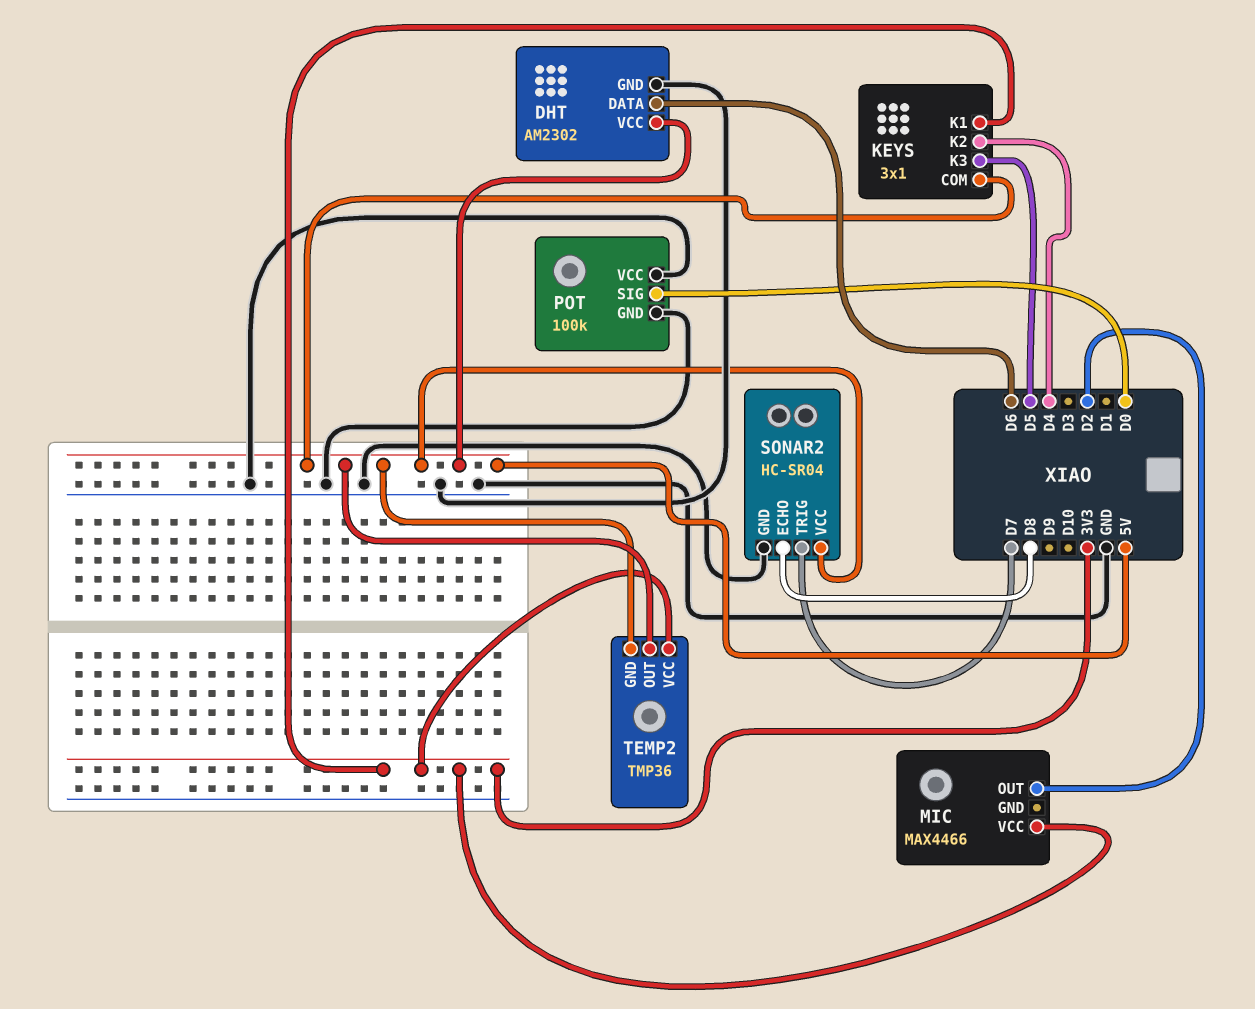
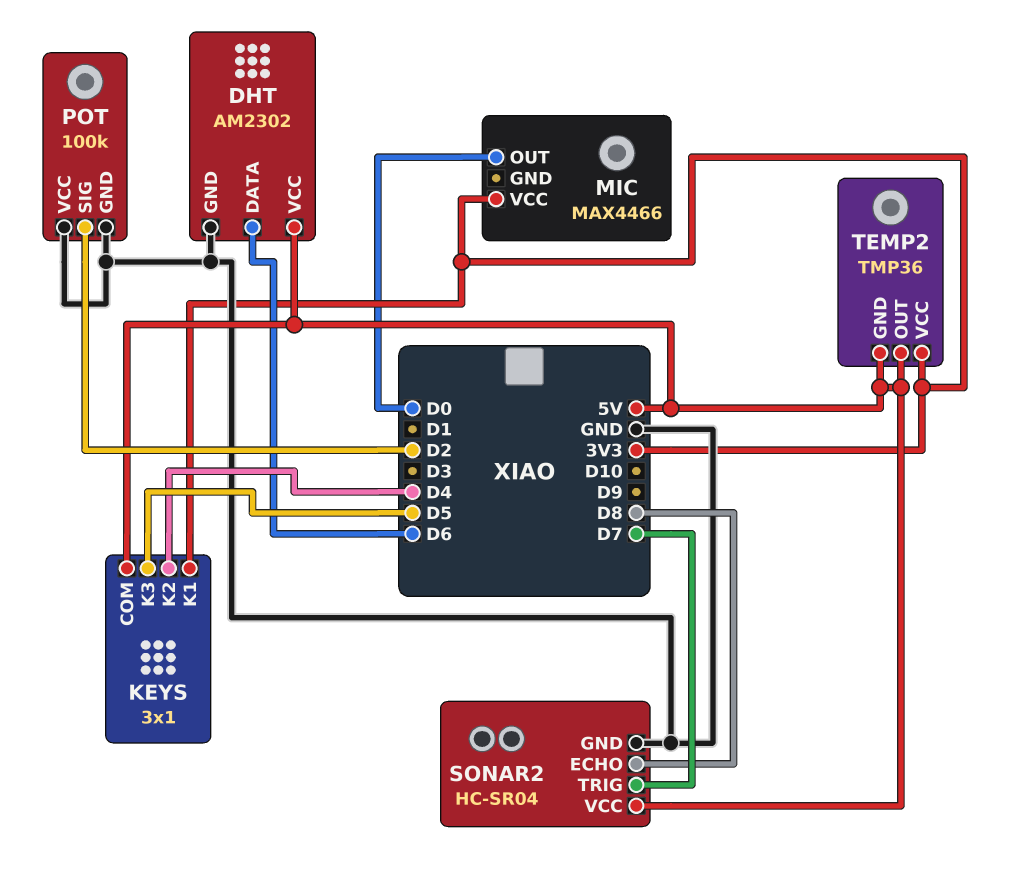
MIC pin OUT: D2 -> D0
POT pin SIG: D0 -> D2

